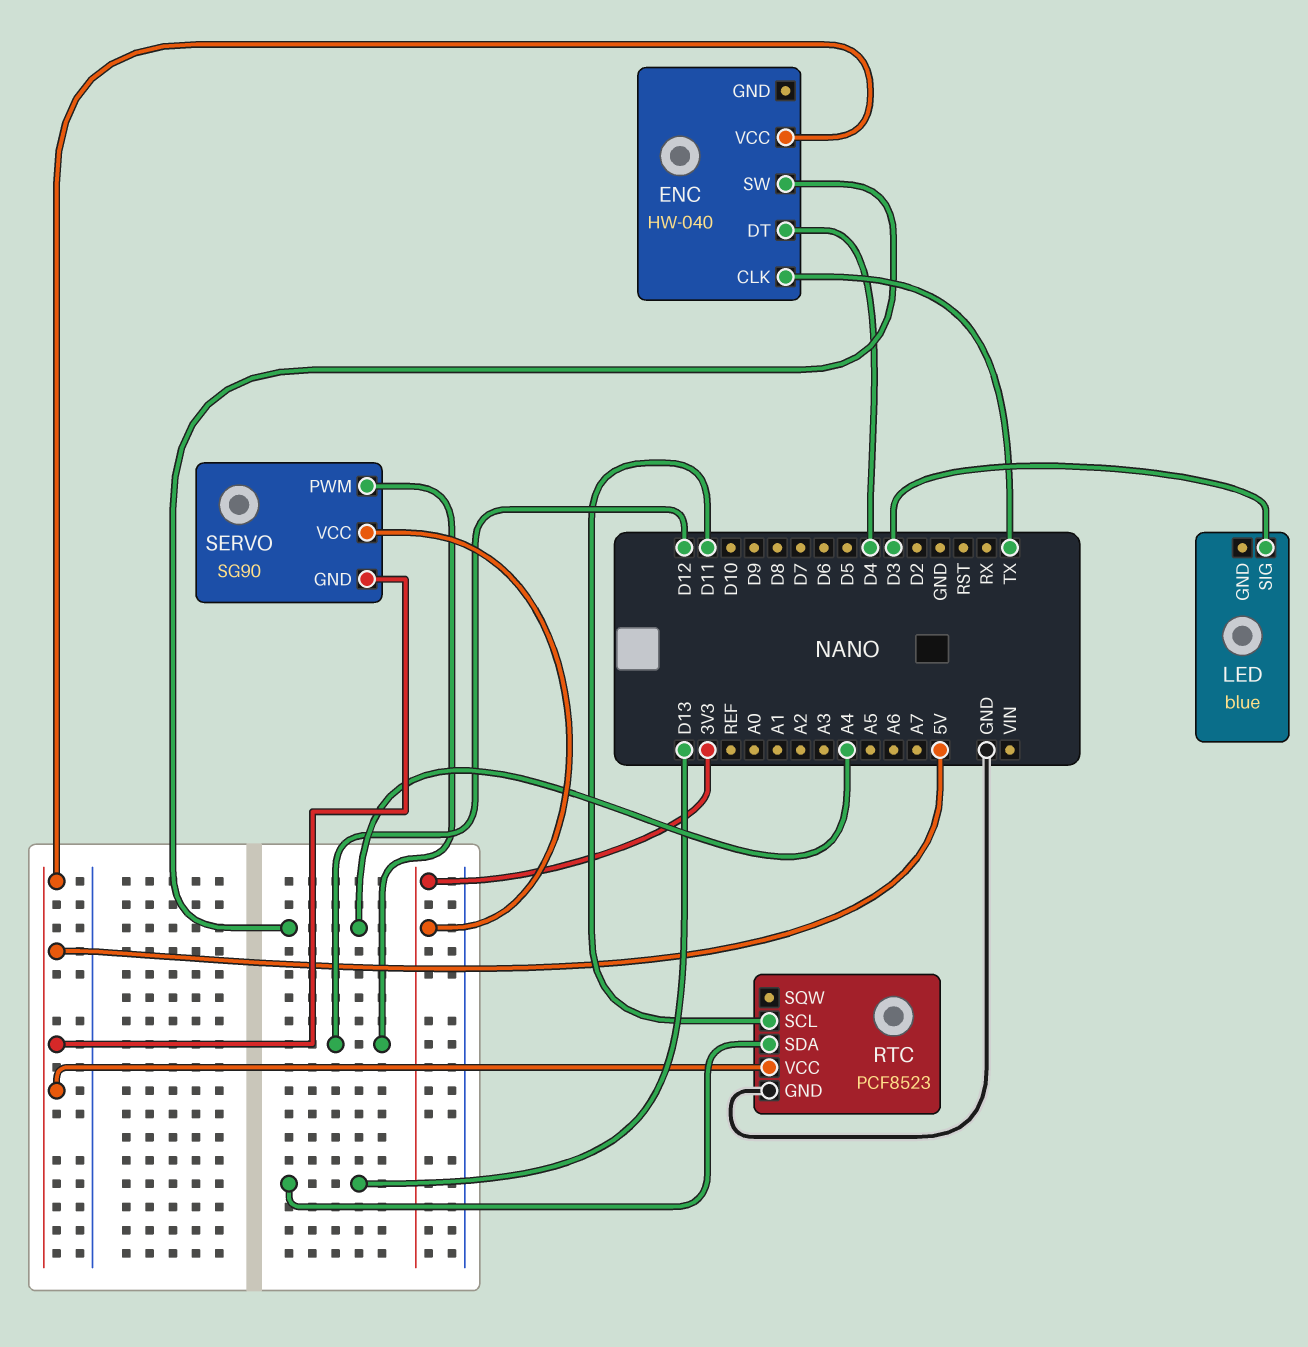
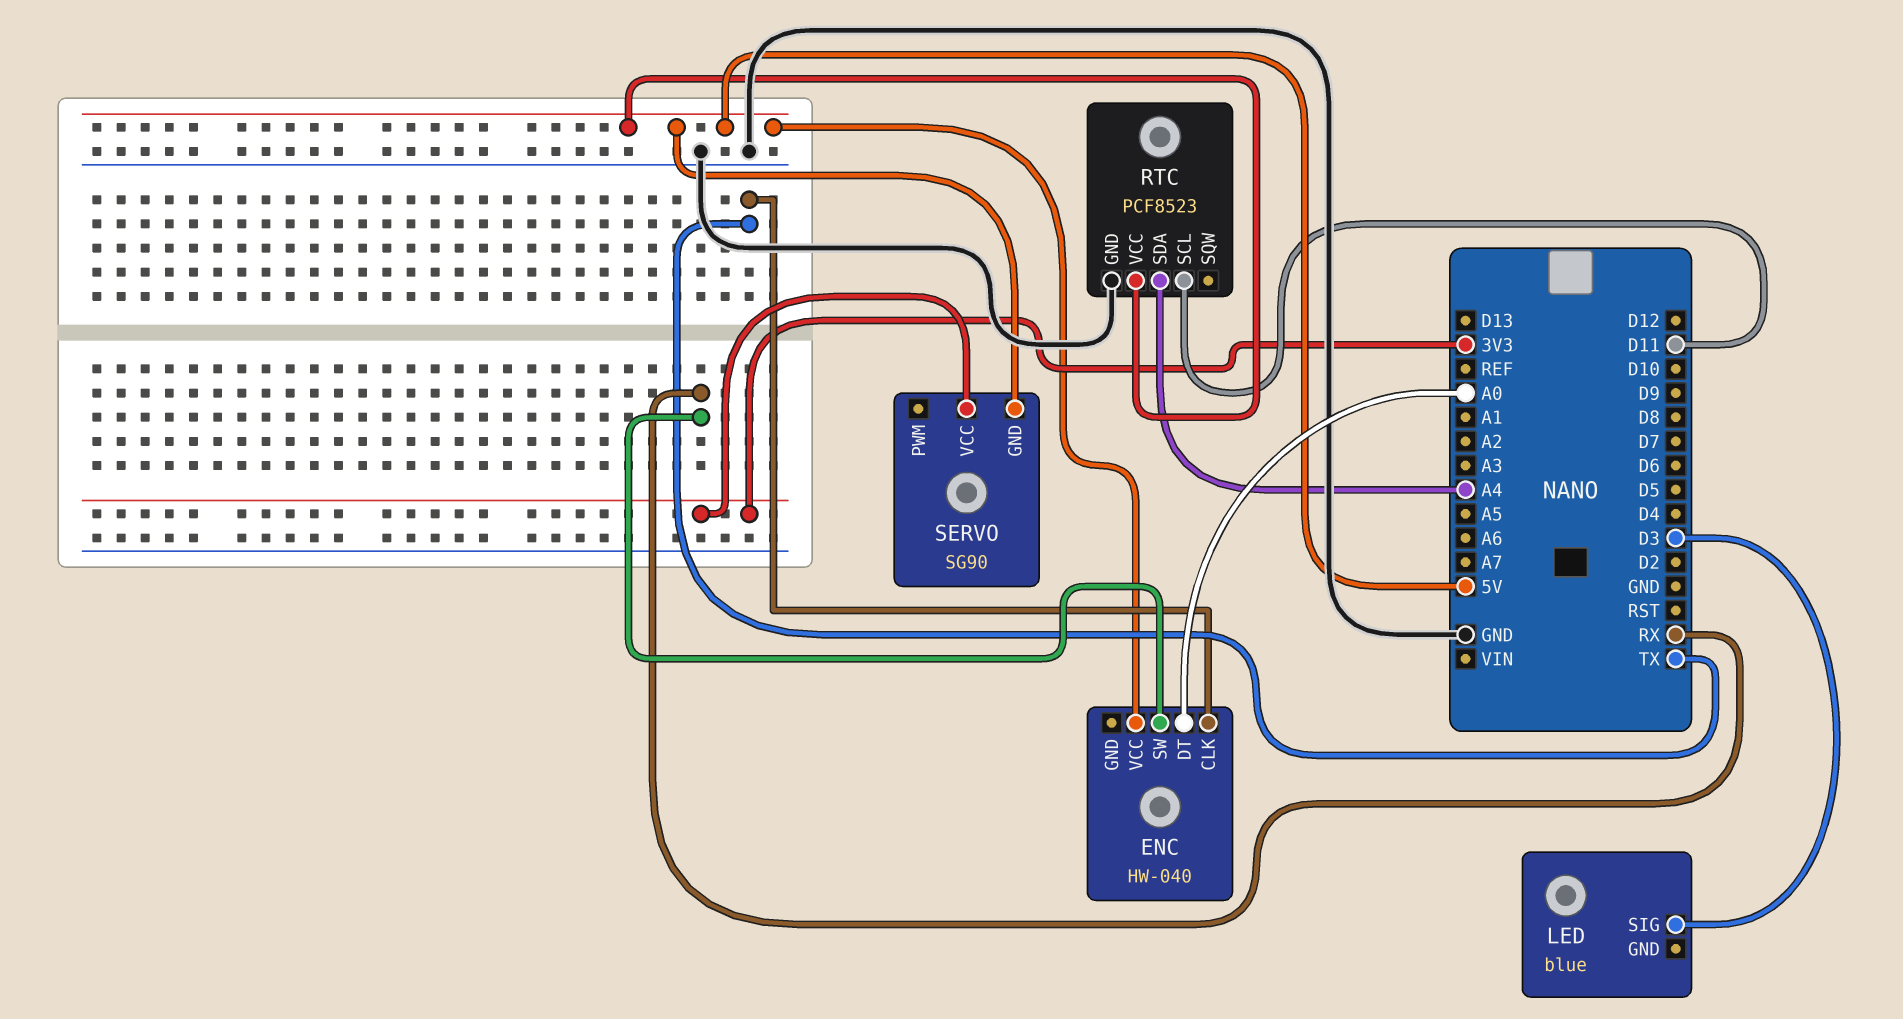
ENC pin DT: D4 -> A0
ENC pin SW: A4 -> RX
RTC pin SDA: D13 -> A4
SERVO pin PWM: D12 -> none

